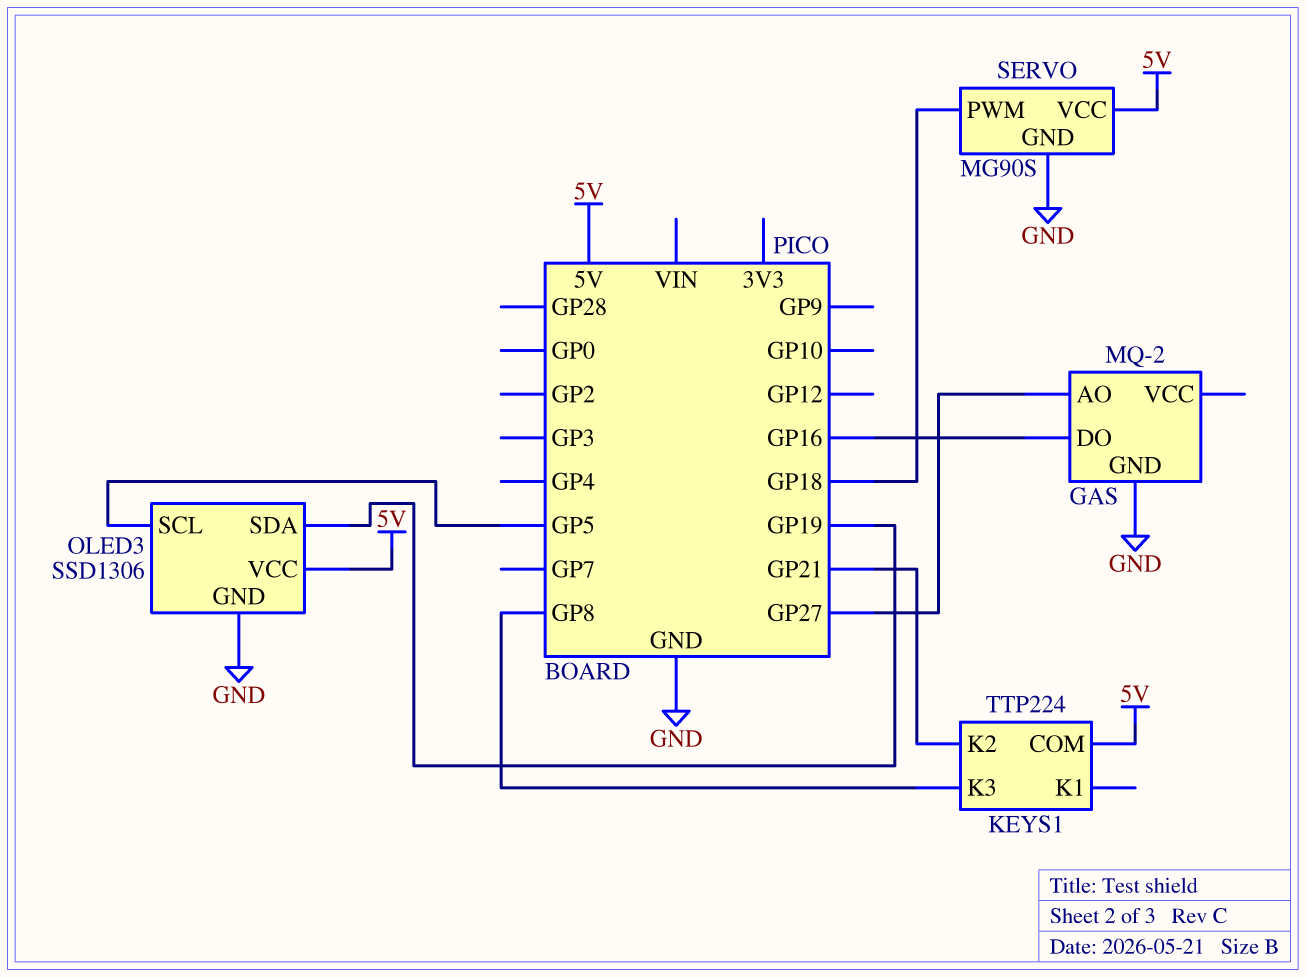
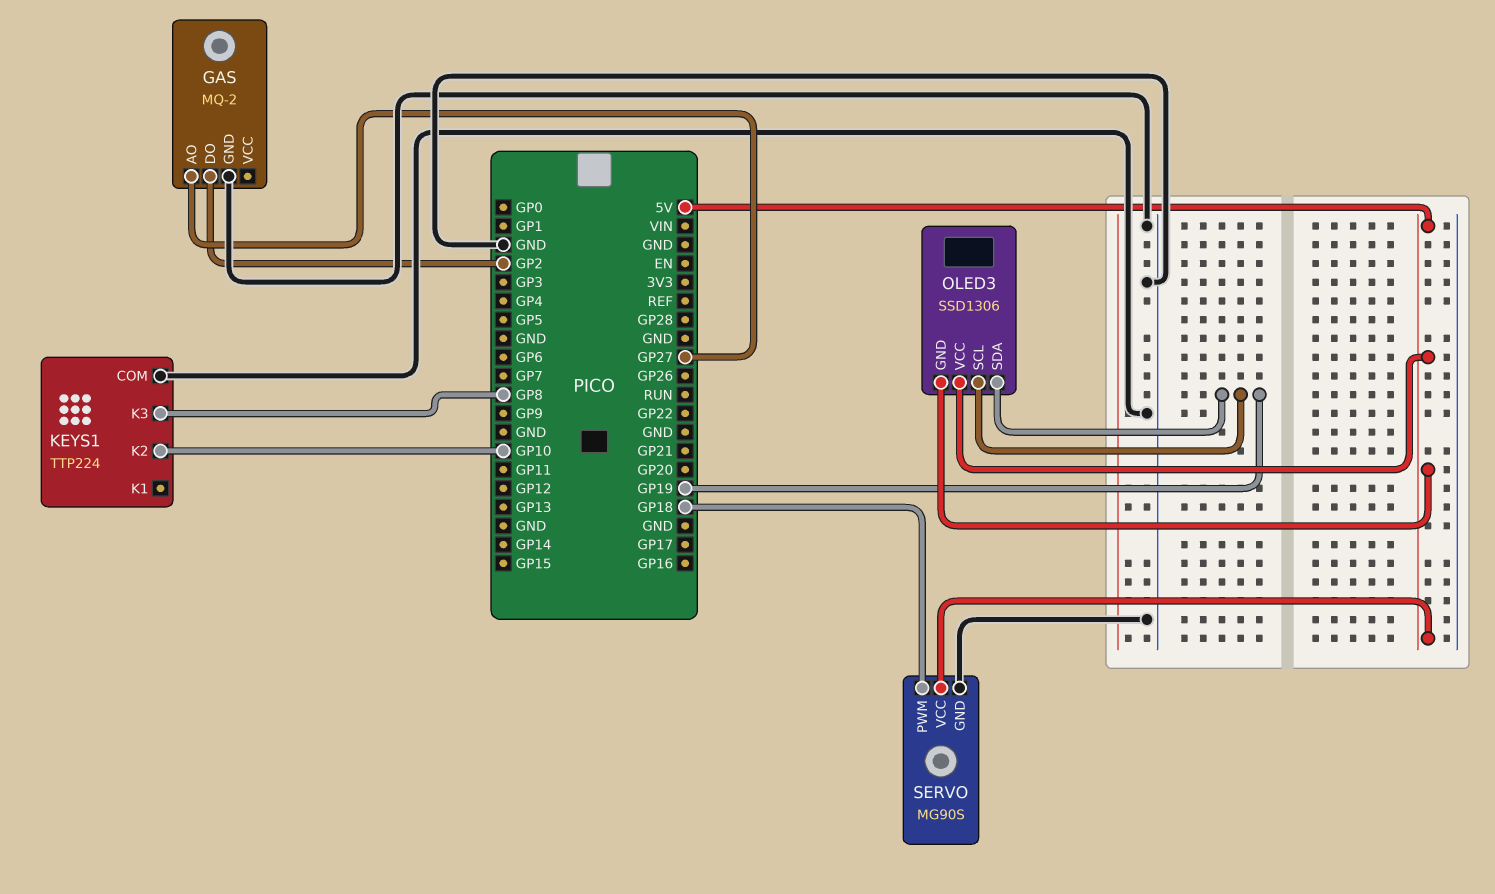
GAS pin DO: GP16 -> GP2
KEYS1 pin COM: 5V -> GND
KEYS1 pin K2: GP21 -> GP10
OLED3 pin GND: GND -> 5V
OLED3 pin SCL: GP5 -> GP19

